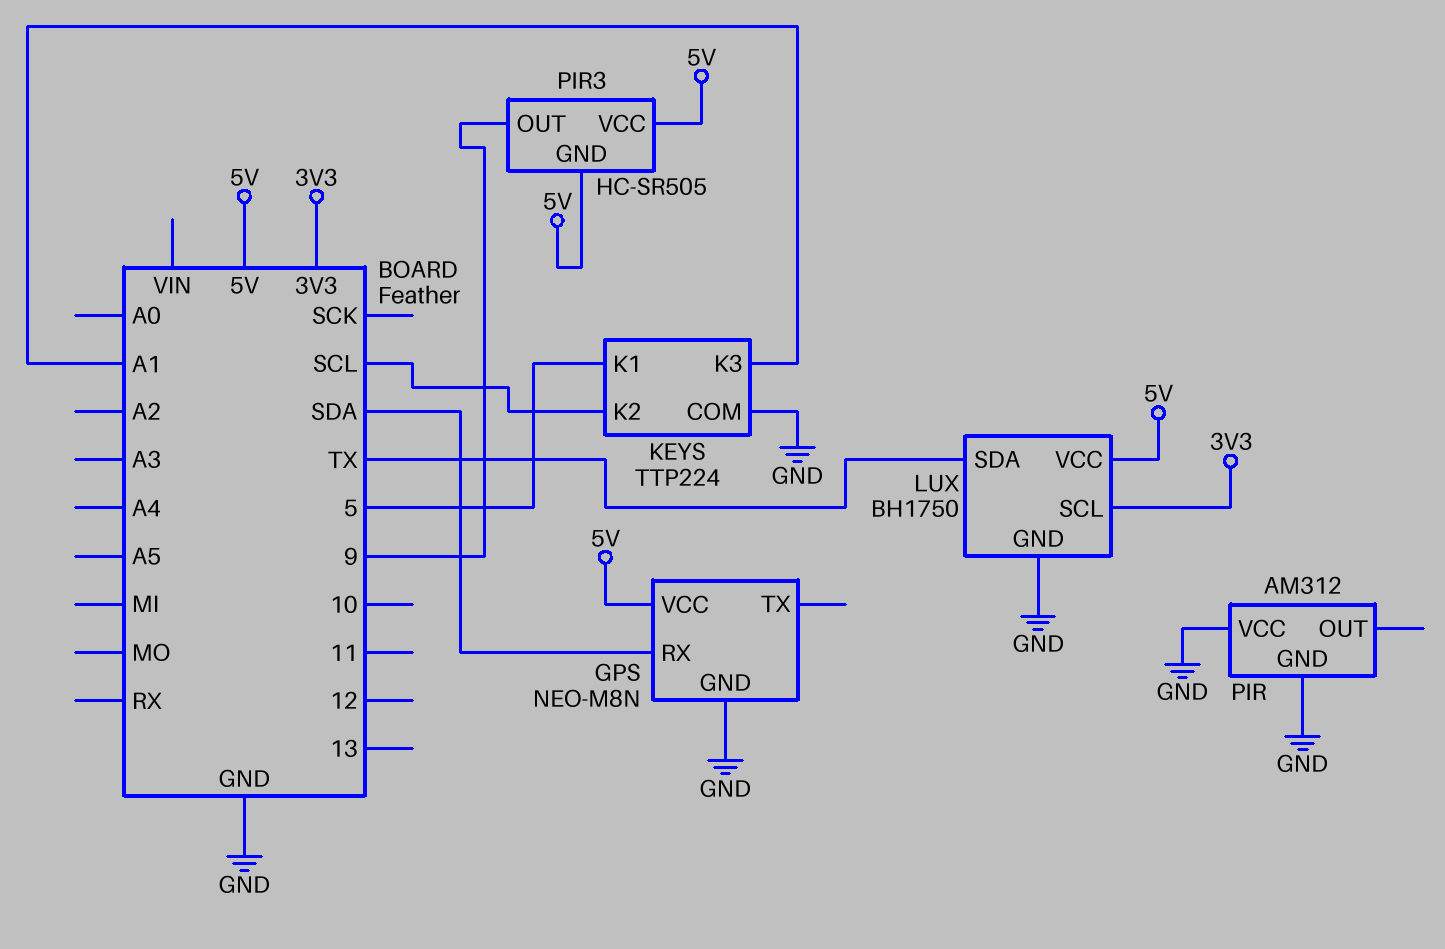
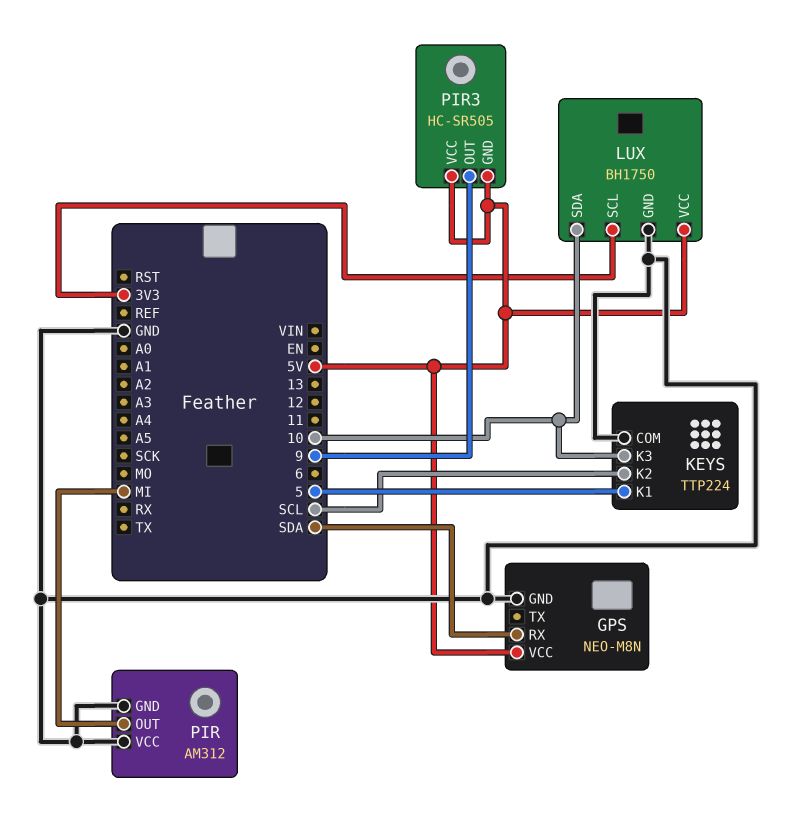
KEYS pin K3: A1 -> 10
LUX pin SDA: TX -> 10
PIR pin OUT: none -> MI

